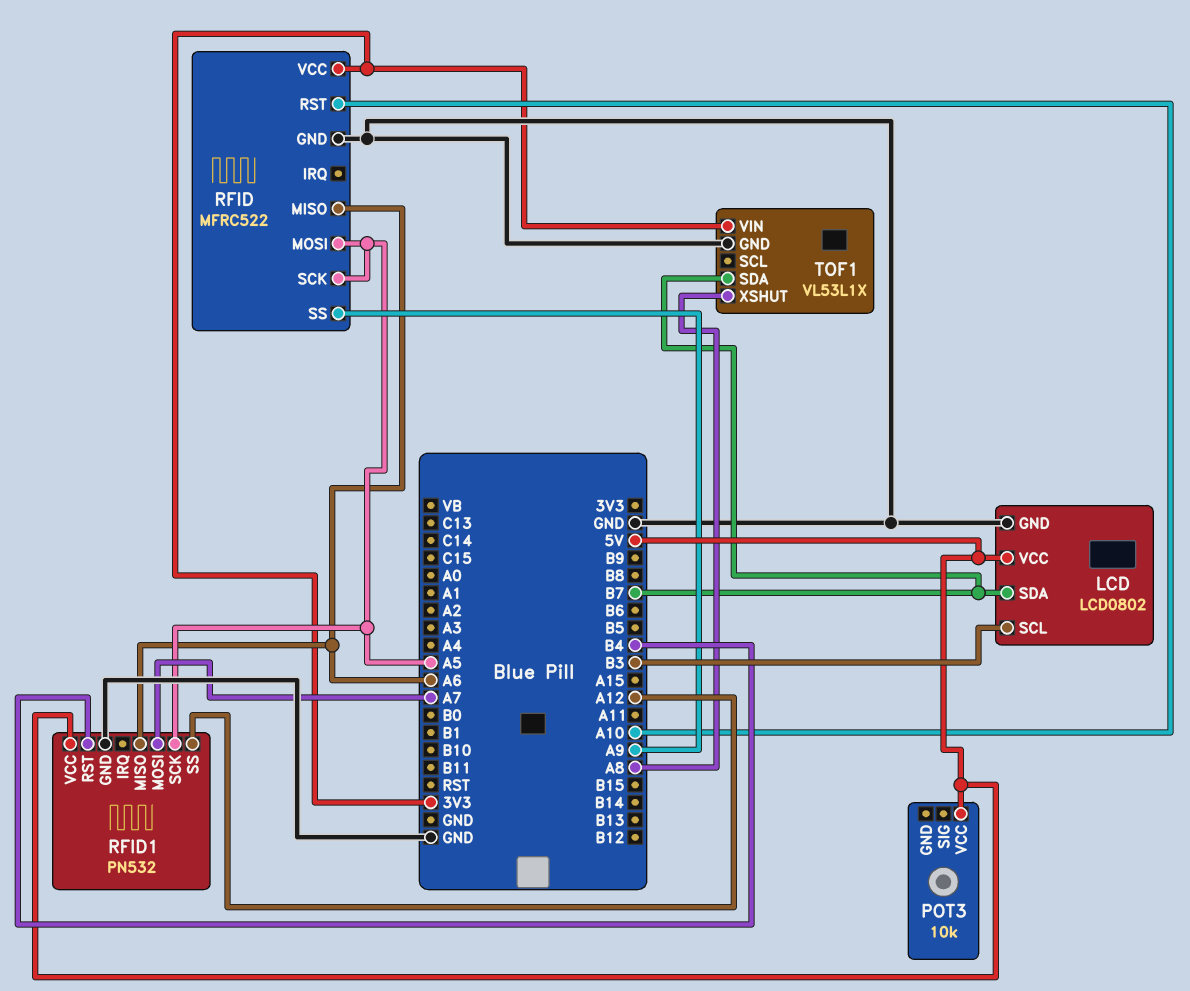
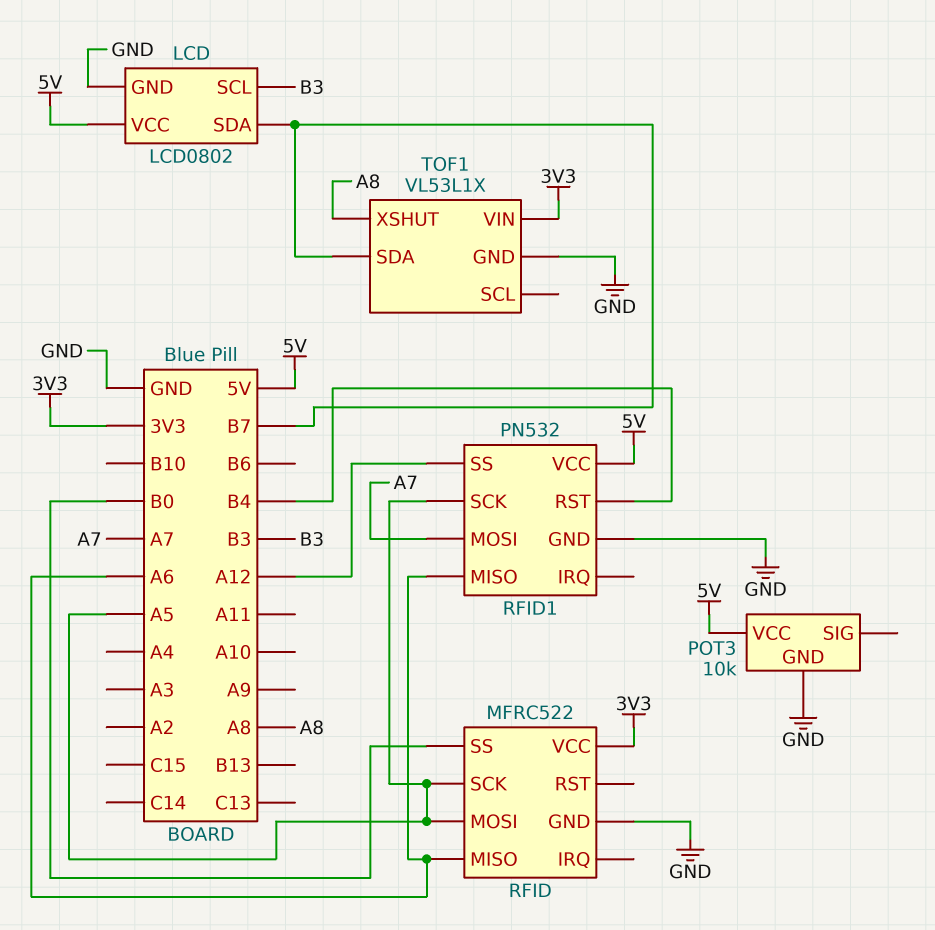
POT3 pin GND: none -> GND
RFID pin RST: A10 -> none
RFID pin SS: A9 -> B0

